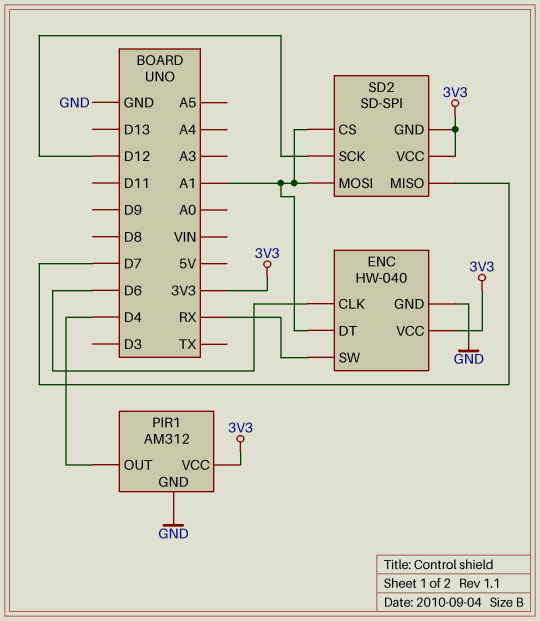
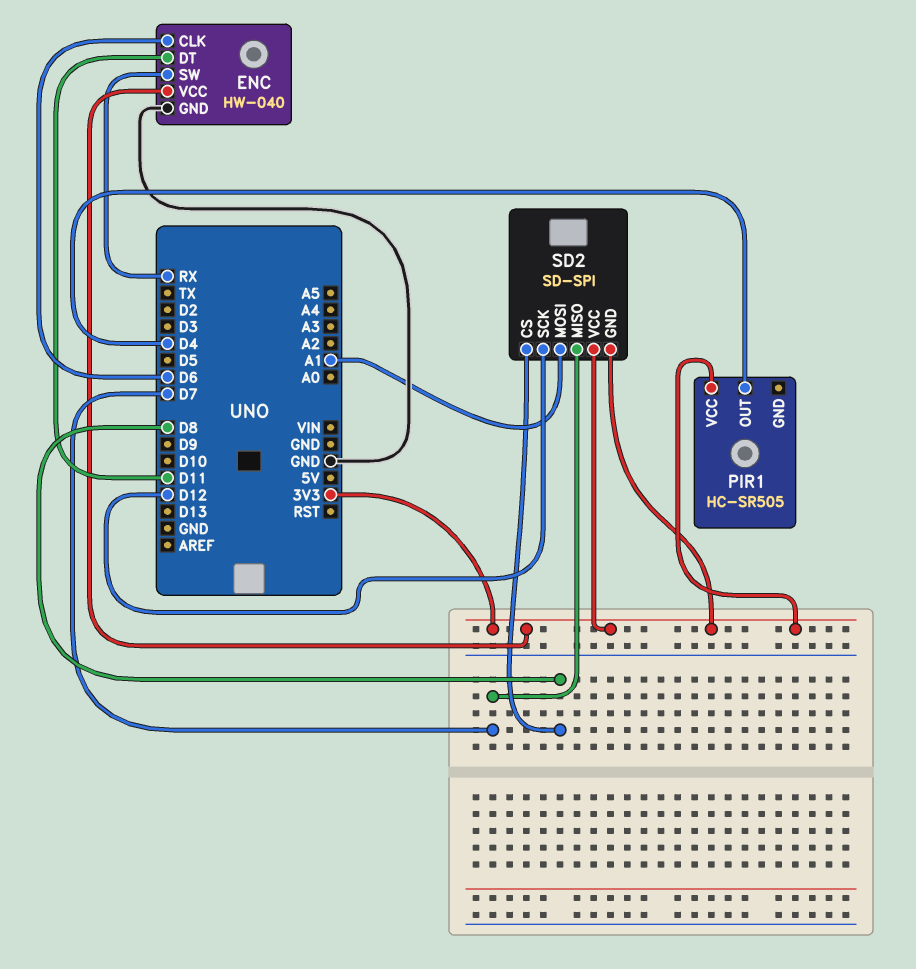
ENC pin DT: A1 -> D11
PIR1: AM312 -> HC-SR505
PIR1 pin GND: GND -> none
SD2 pin CS: A1 -> D8

